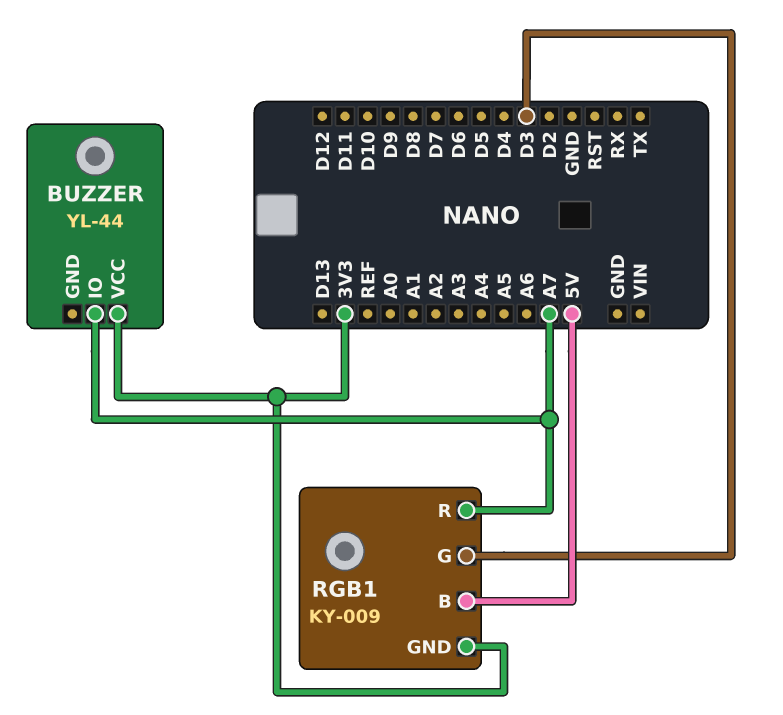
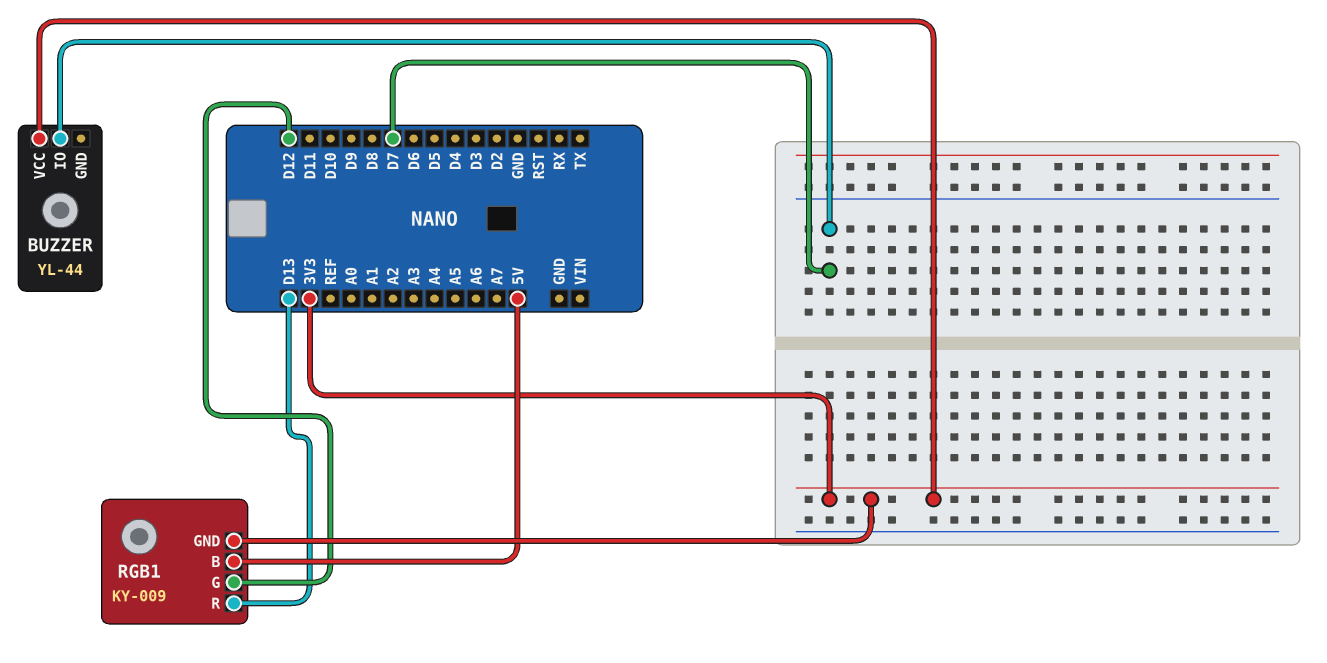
BUZZER pin IO: A7 -> D7
RGB1 pin G: D3 -> D12
RGB1 pin R: A7 -> D13

